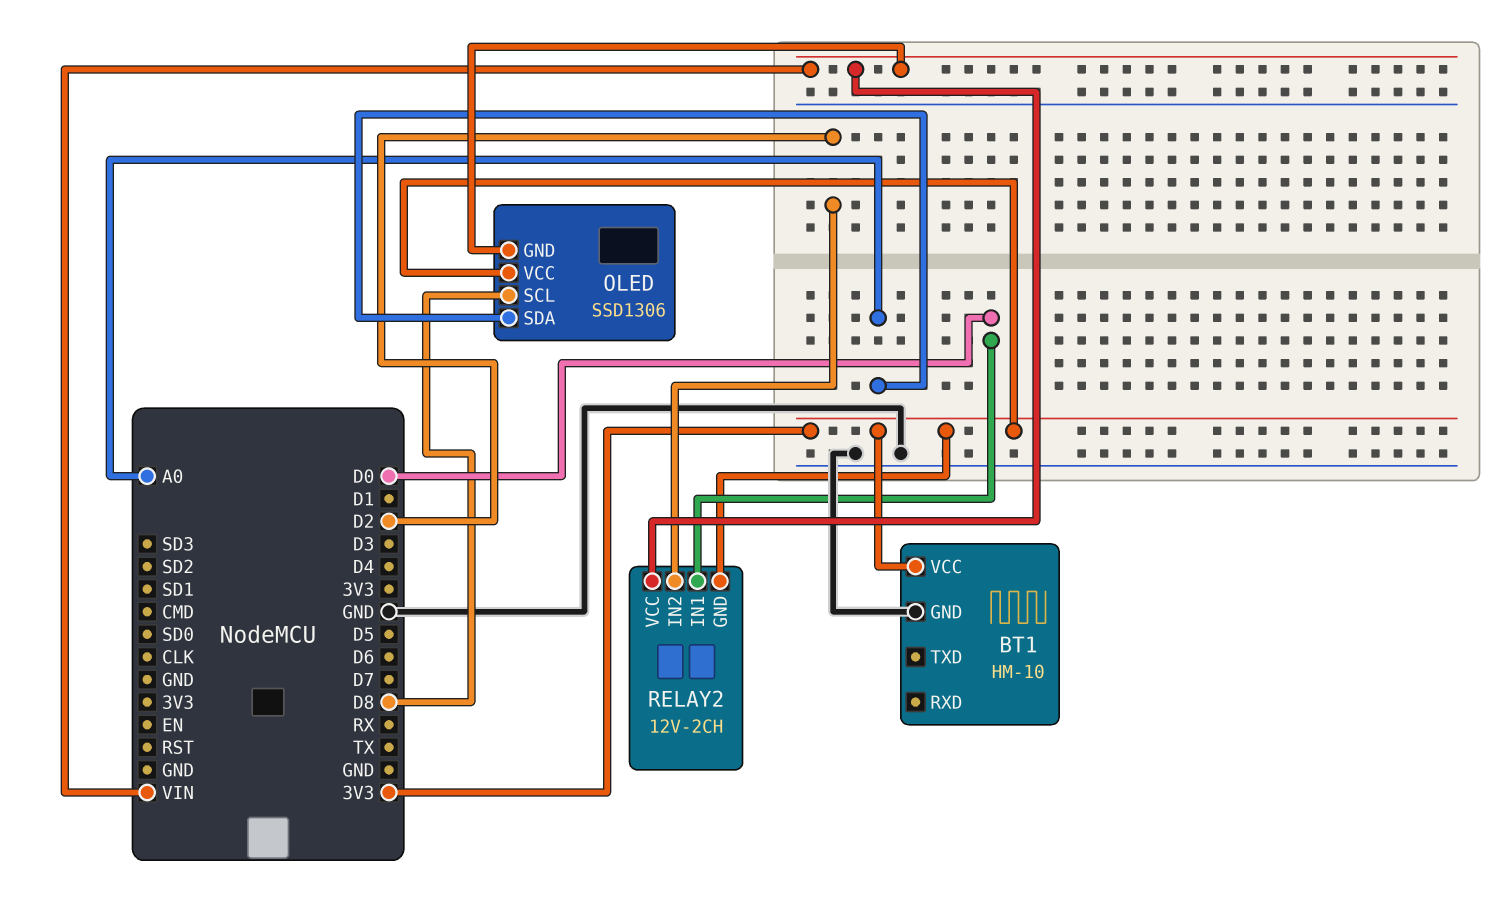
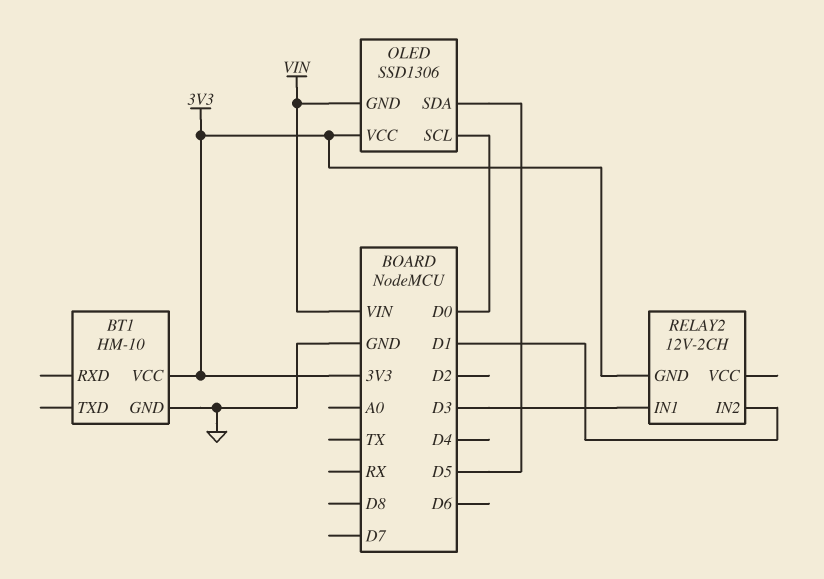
OLED pin SCL: D8 -> D0
OLED pin SDA: A0 -> D5
RELAY2 pin IN1: D0 -> D3
RELAY2 pin IN2: D2 -> D1
RELAY2 pin VCC: VIN -> none

